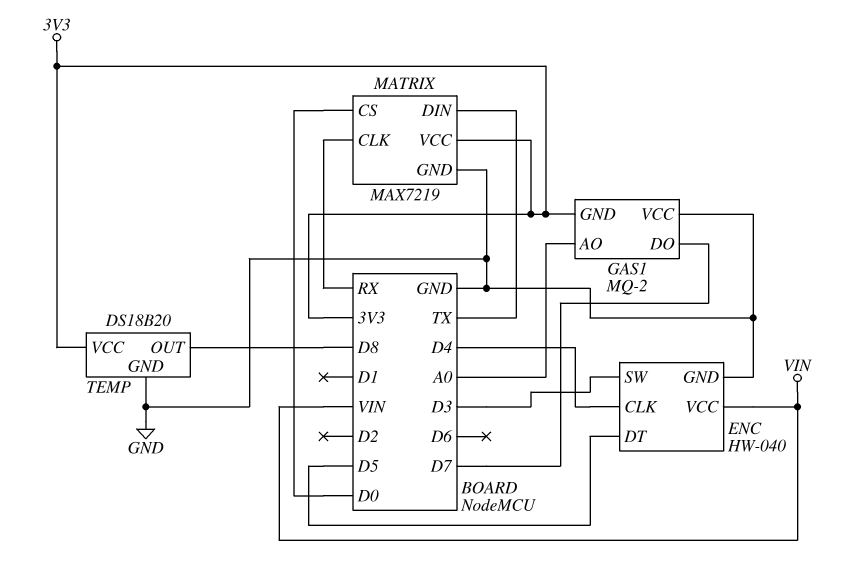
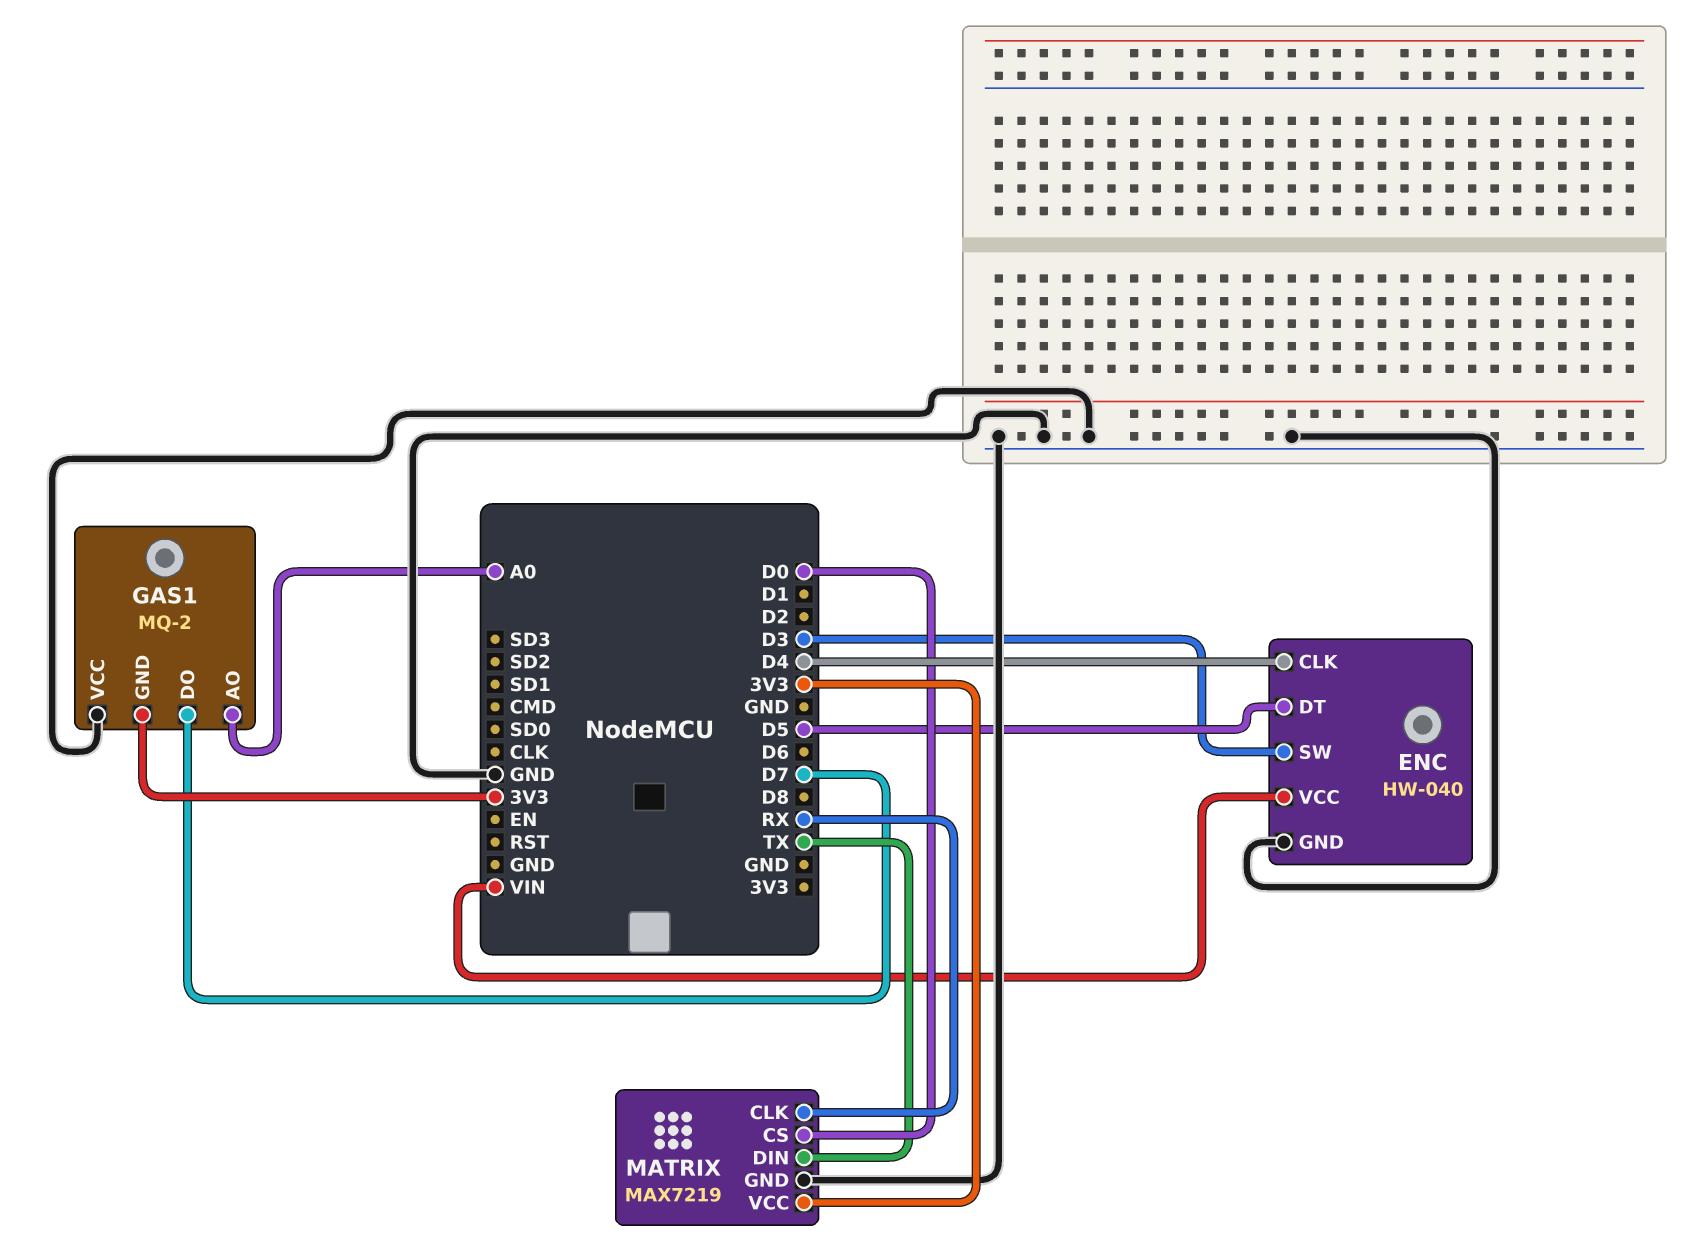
TEMP: DS18B20 -> none
TEMP pin GND: GND -> none
TEMP pin OUT: D8 -> none
TEMP pin VCC: 3V3 -> none

